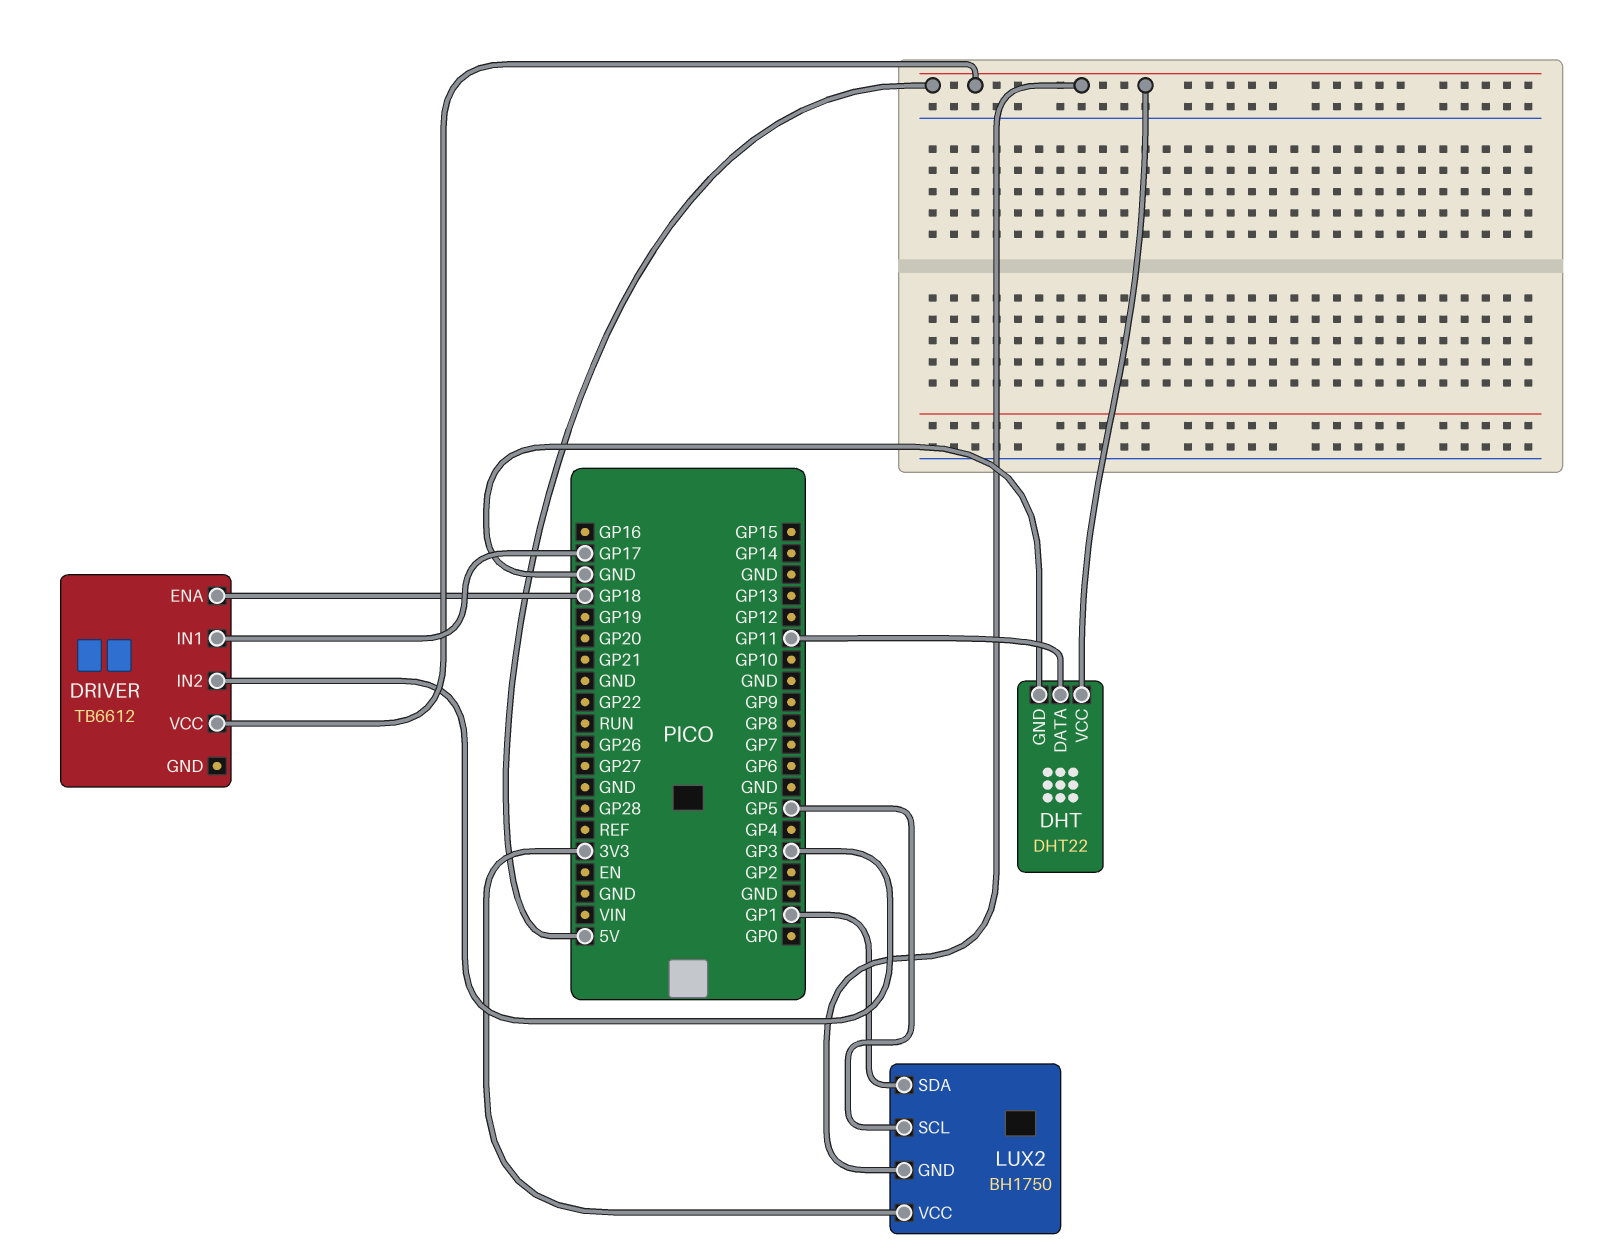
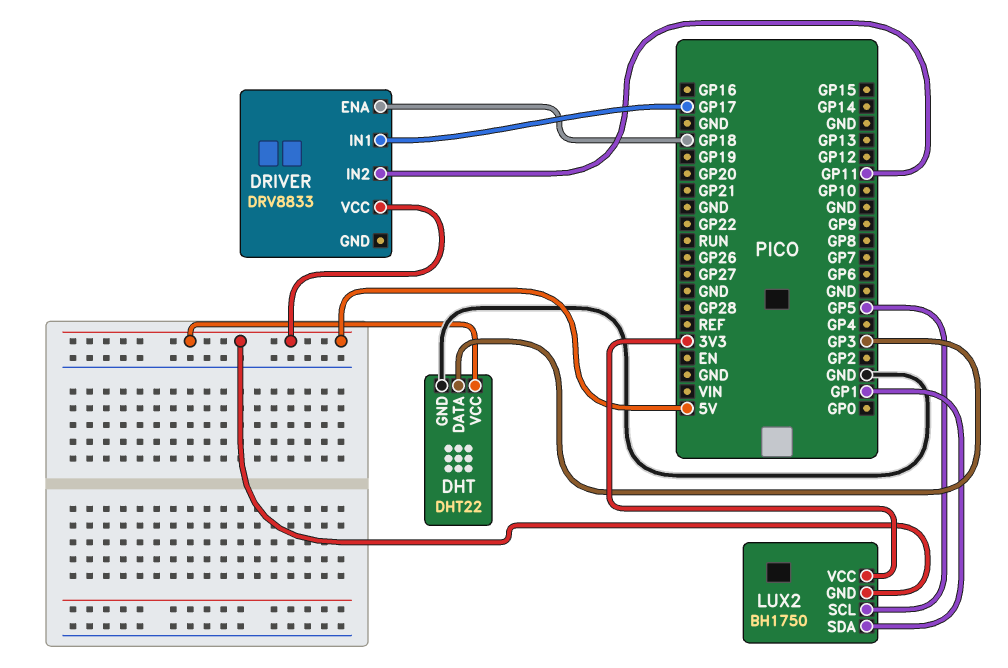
DHT pin DATA: GP11 -> GP3
DRIVER: TB6612 -> DRV8833
DRIVER pin IN2: GP3 -> GP11

